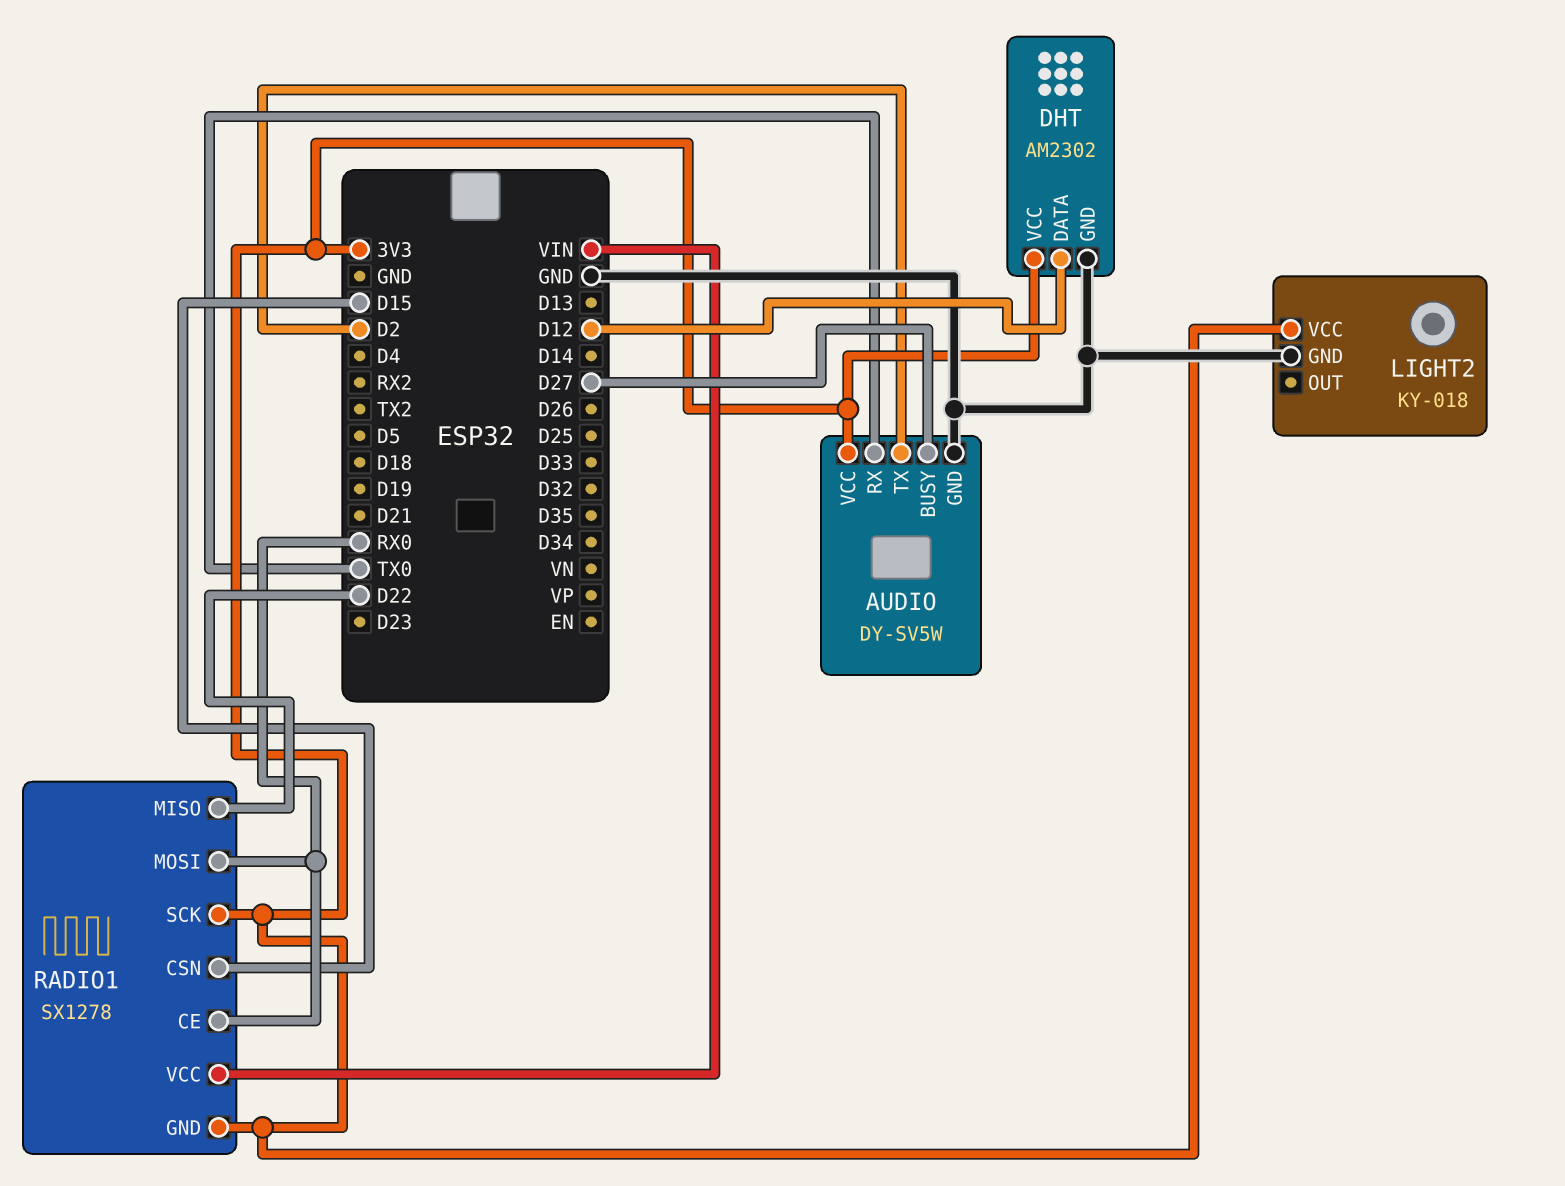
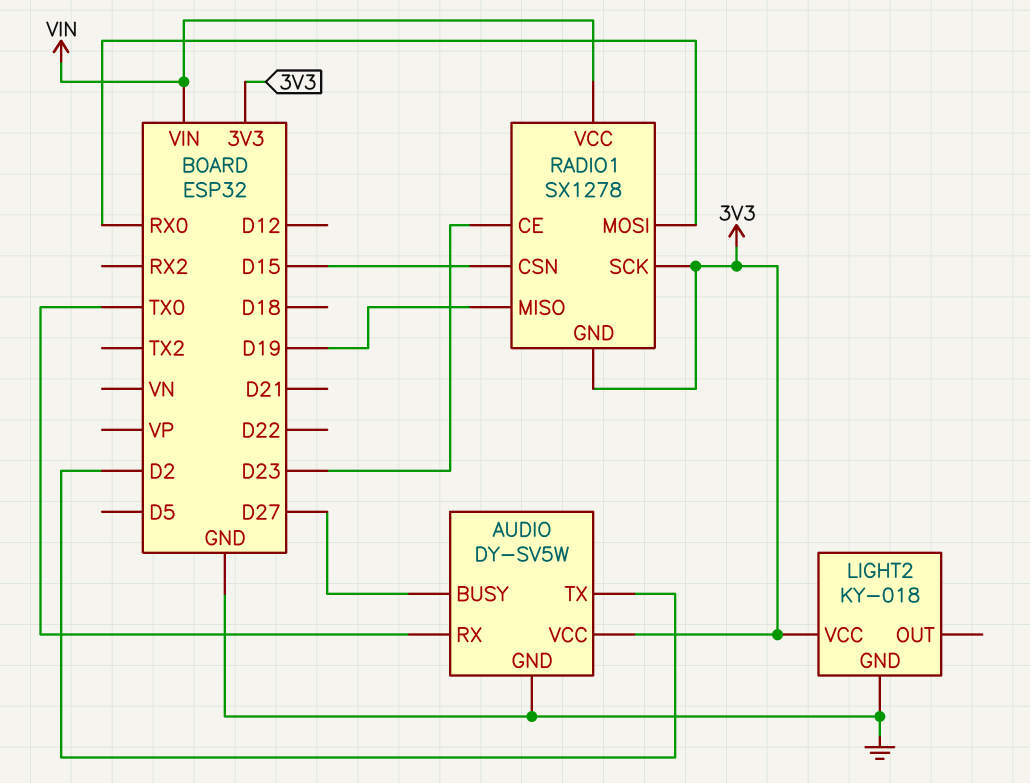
DHT: AM2302 -> none
DHT pin DATA: D12 -> none
DHT pin GND: GND -> none
DHT pin VCC: 3V3 -> none
RADIO1 pin CE: RX0 -> D23
RADIO1 pin MISO: D22 -> D19

